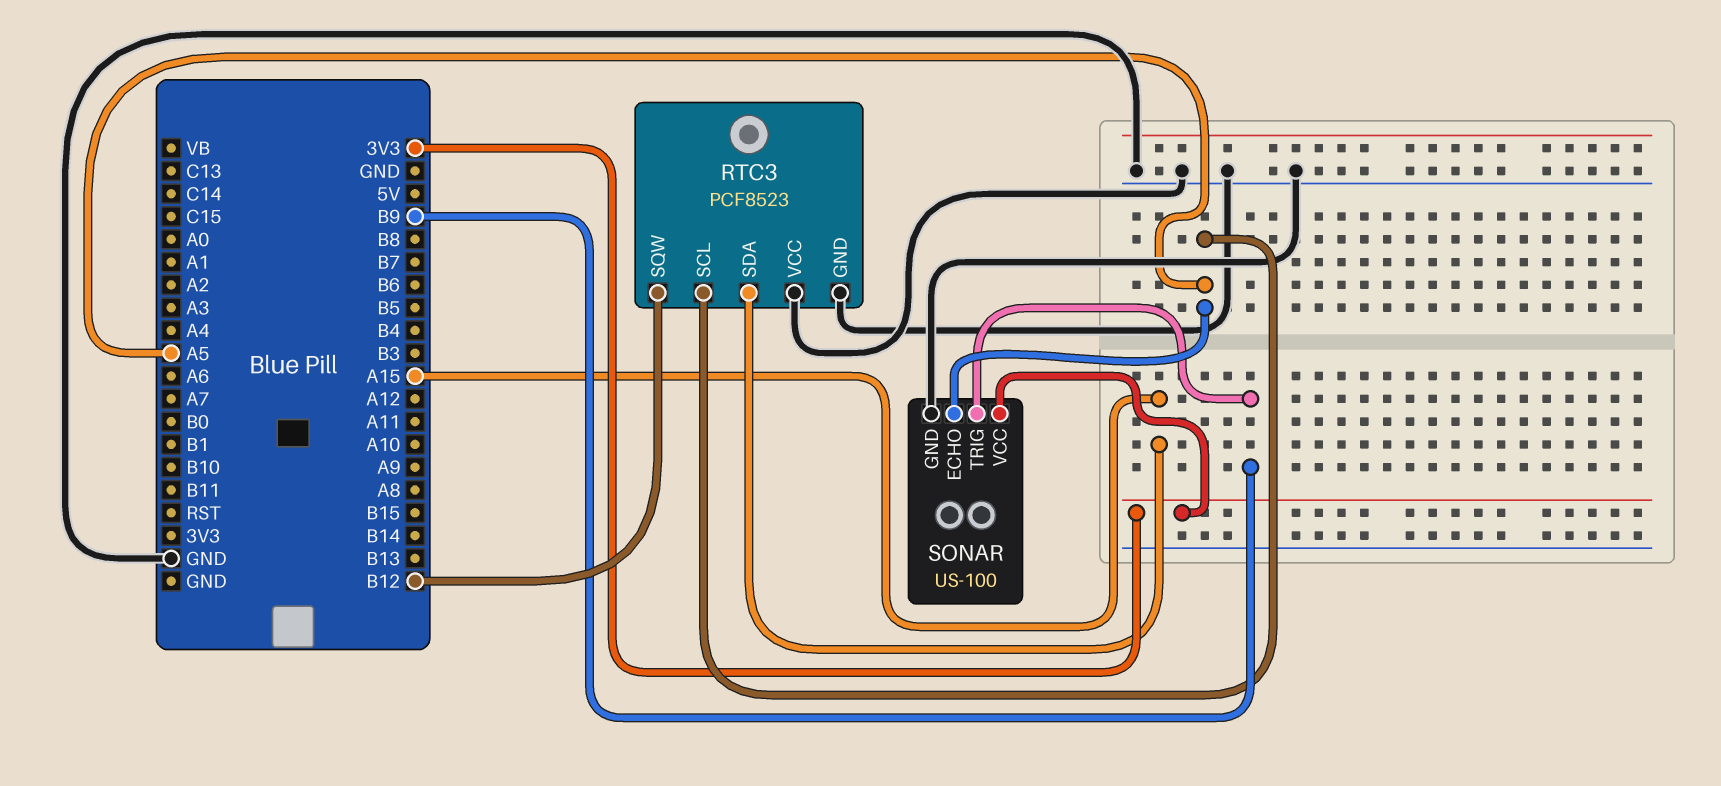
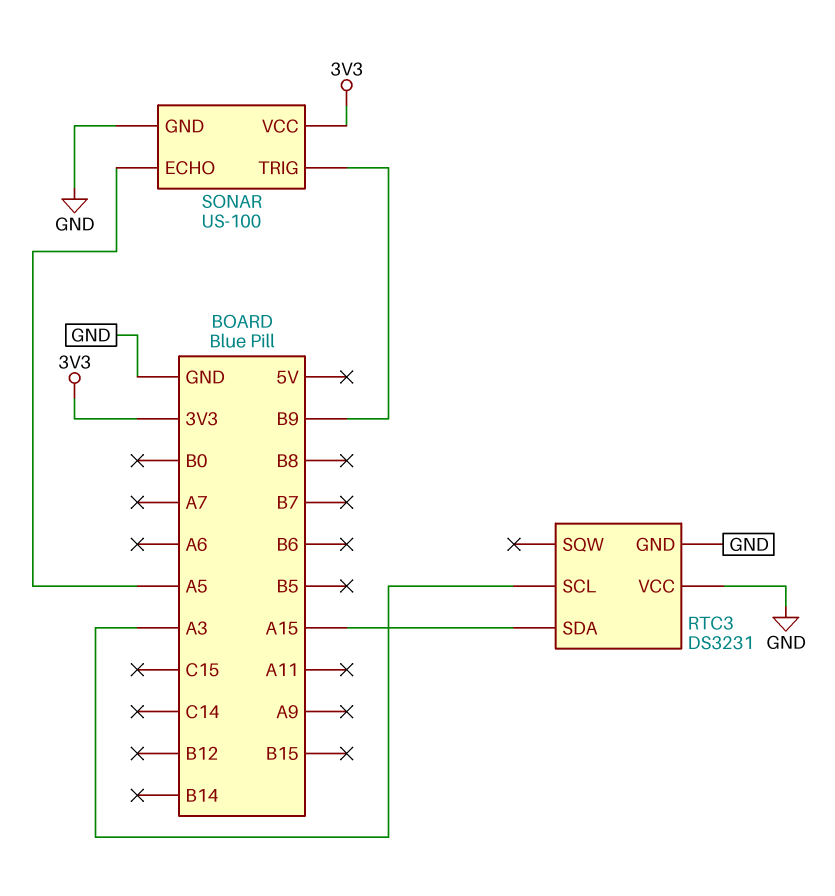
RTC3: PCF8523 -> DS3231
RTC3 pin SCL: A5 -> A3
RTC3 pin SQW: B12 -> none

